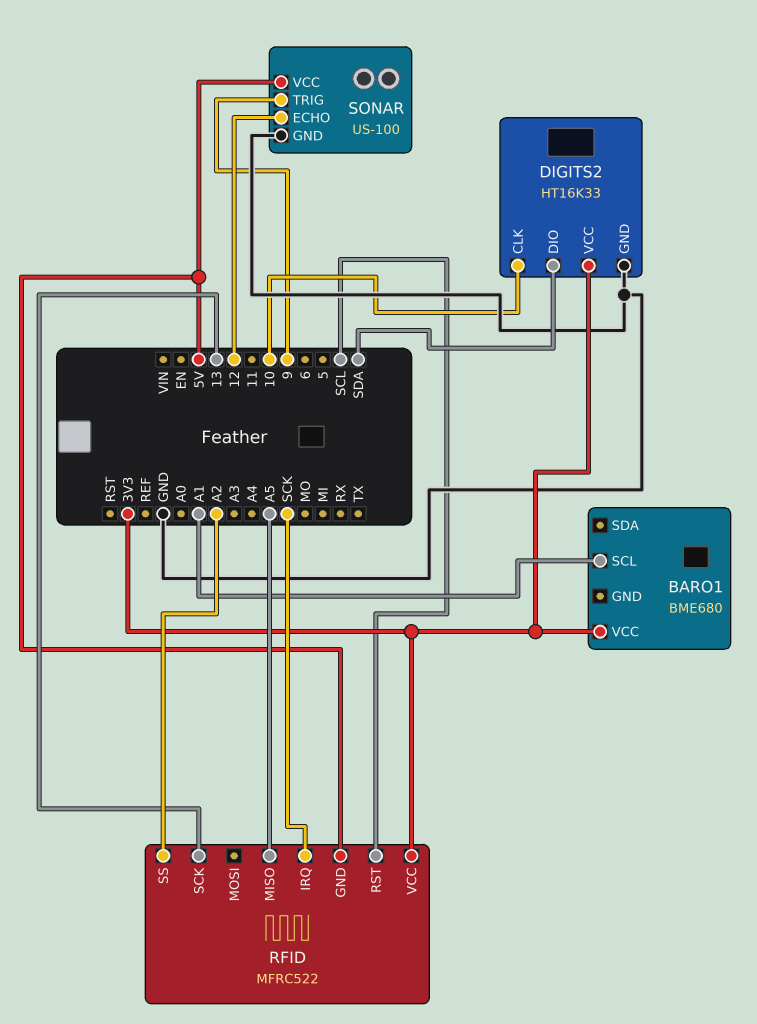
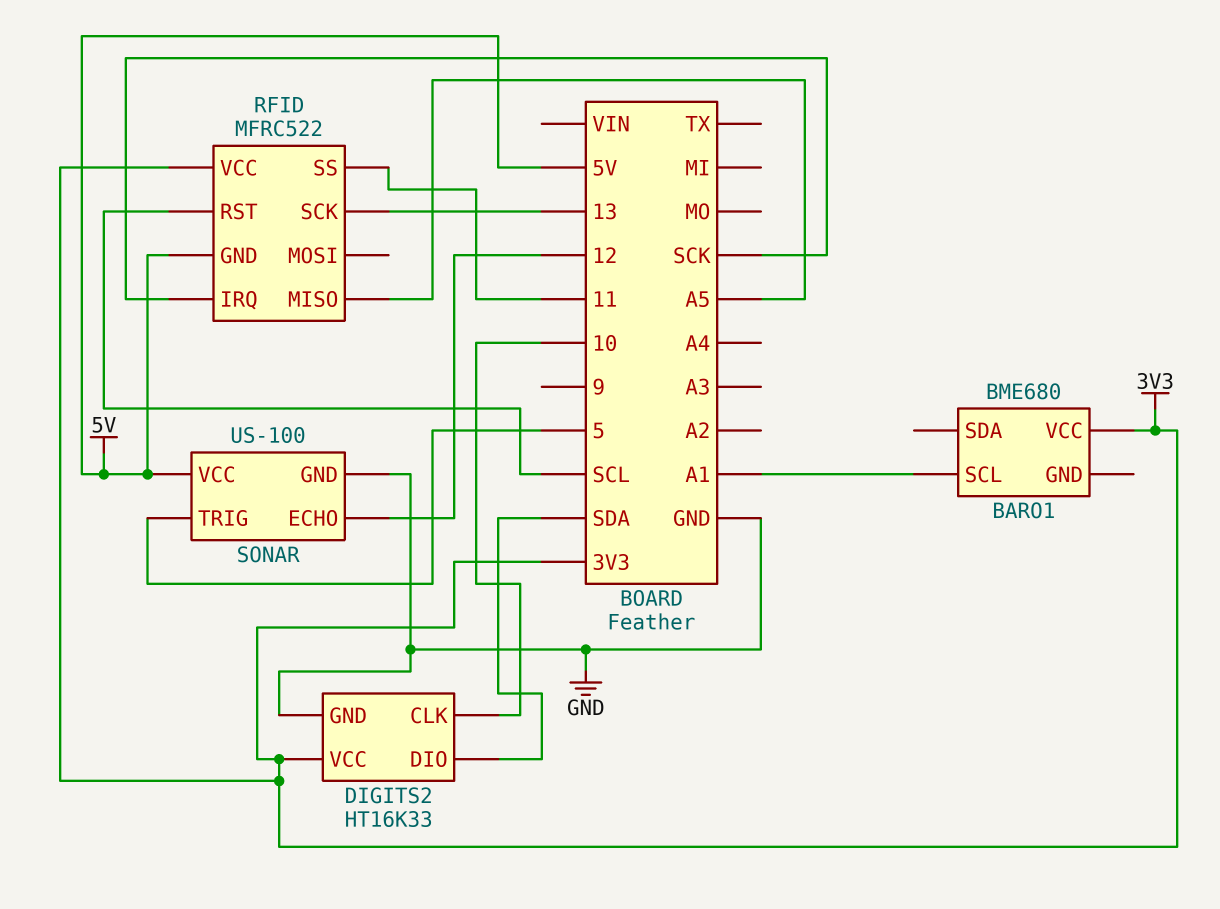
RFID pin SS: A2 -> 11
SONAR pin TRIG: 9 -> 5

